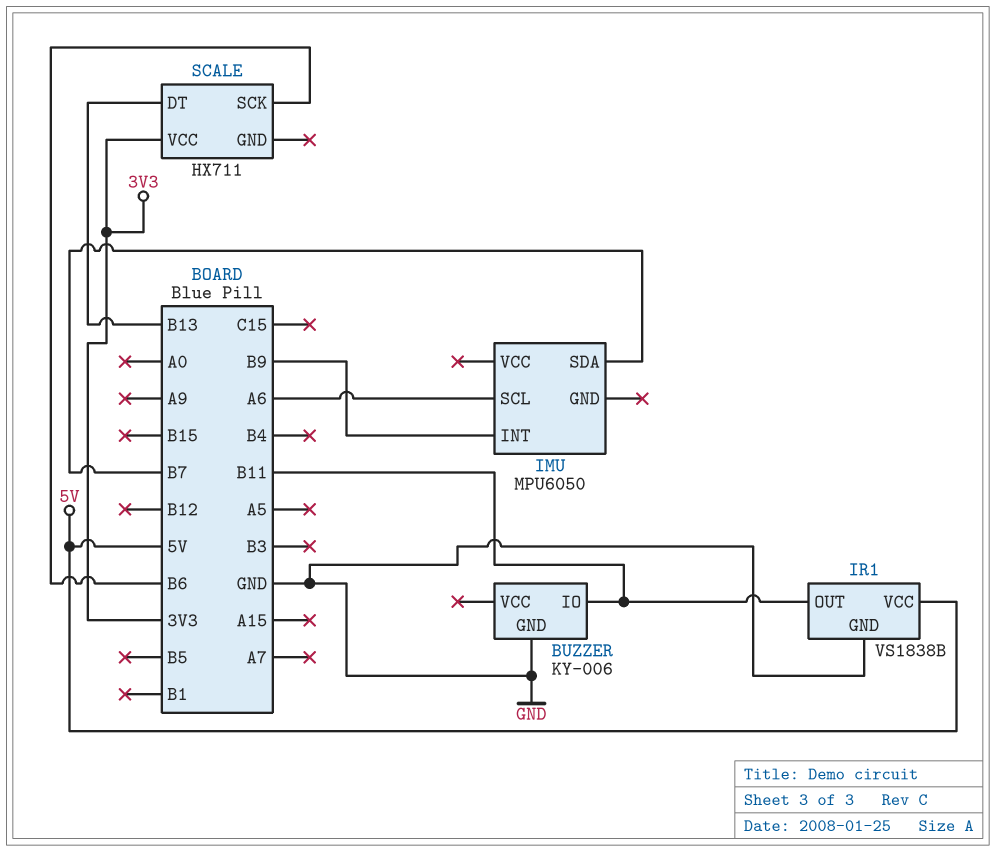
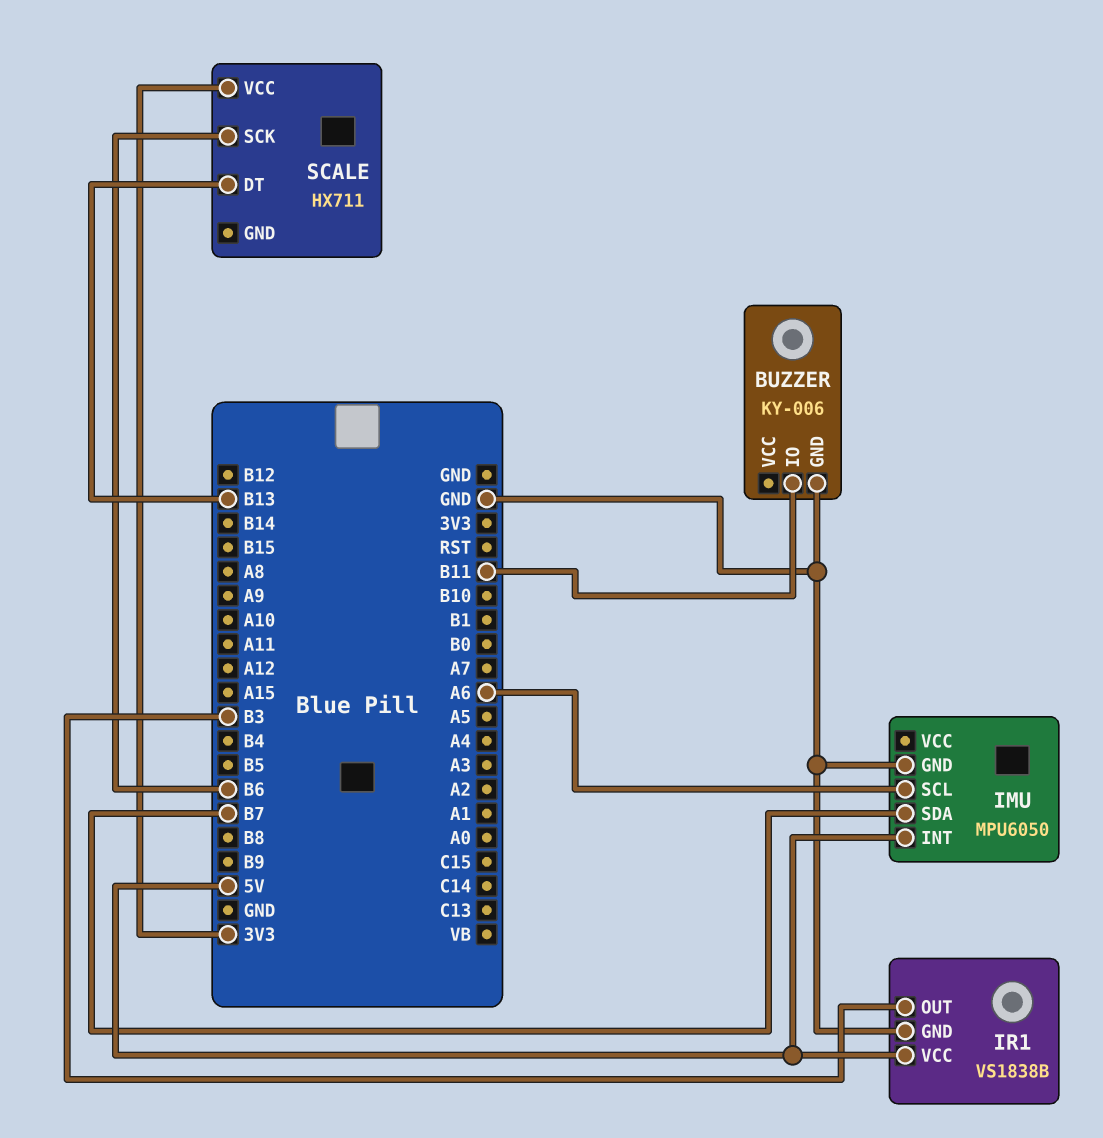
IMU pin GND: none -> GND
IMU pin INT: B9 -> 5V
IR1 pin OUT: B11 -> B3

